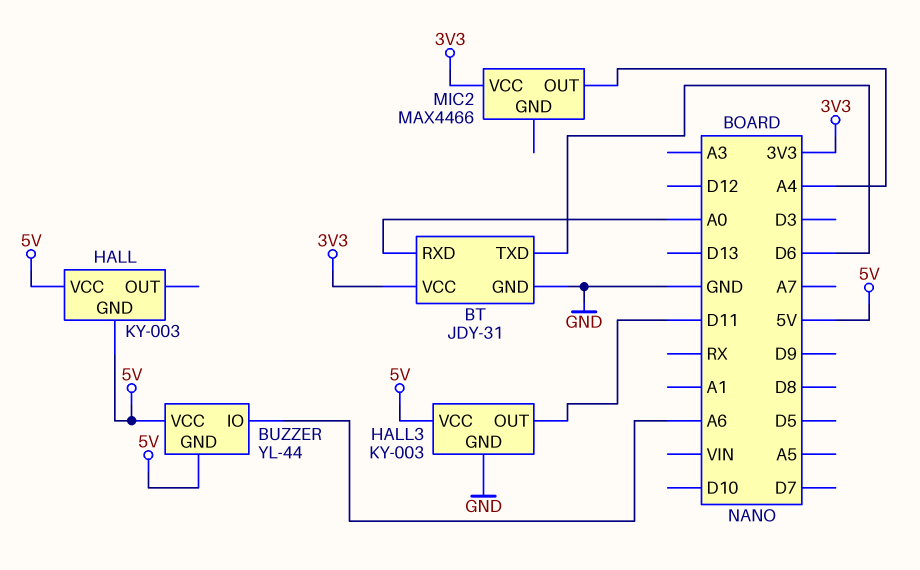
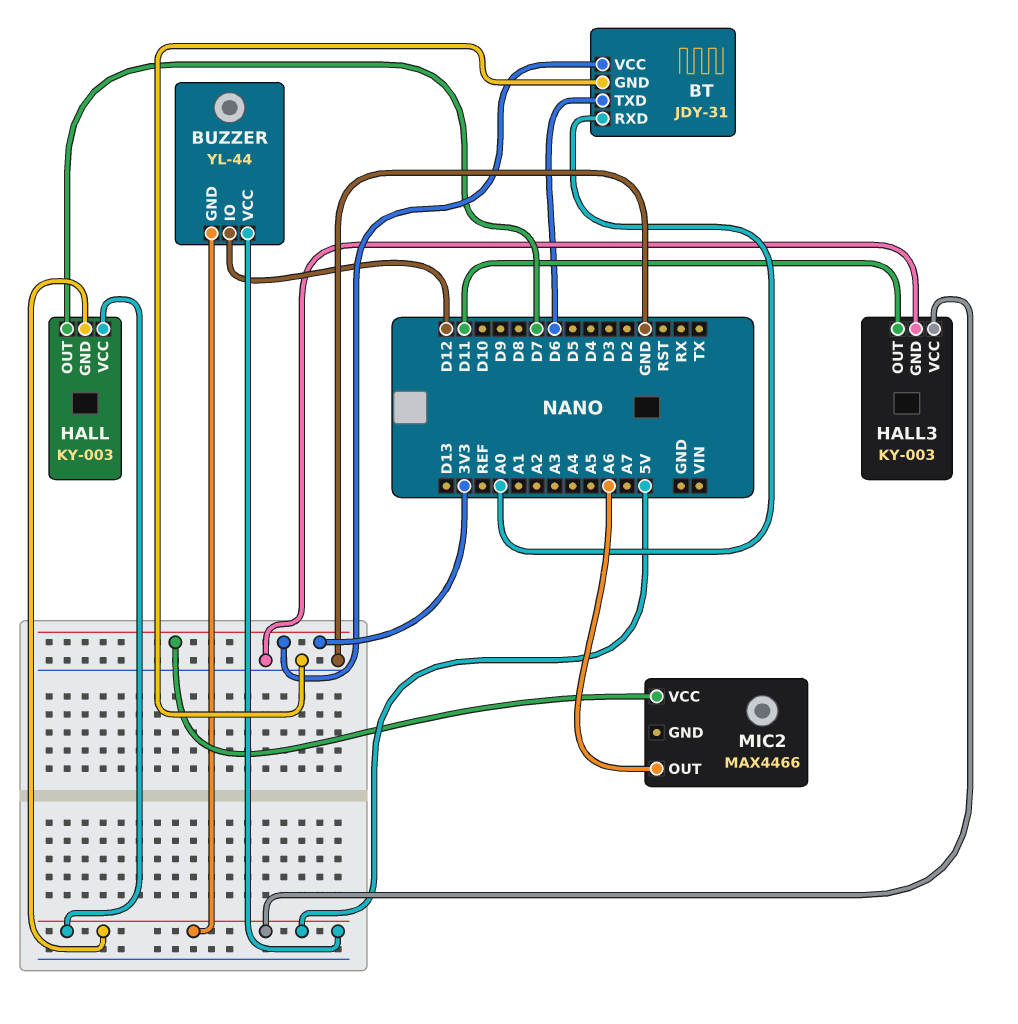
BUZZER pin IO: A6 -> D12
HALL pin OUT: none -> D7
MIC2 pin OUT: A4 -> A6

